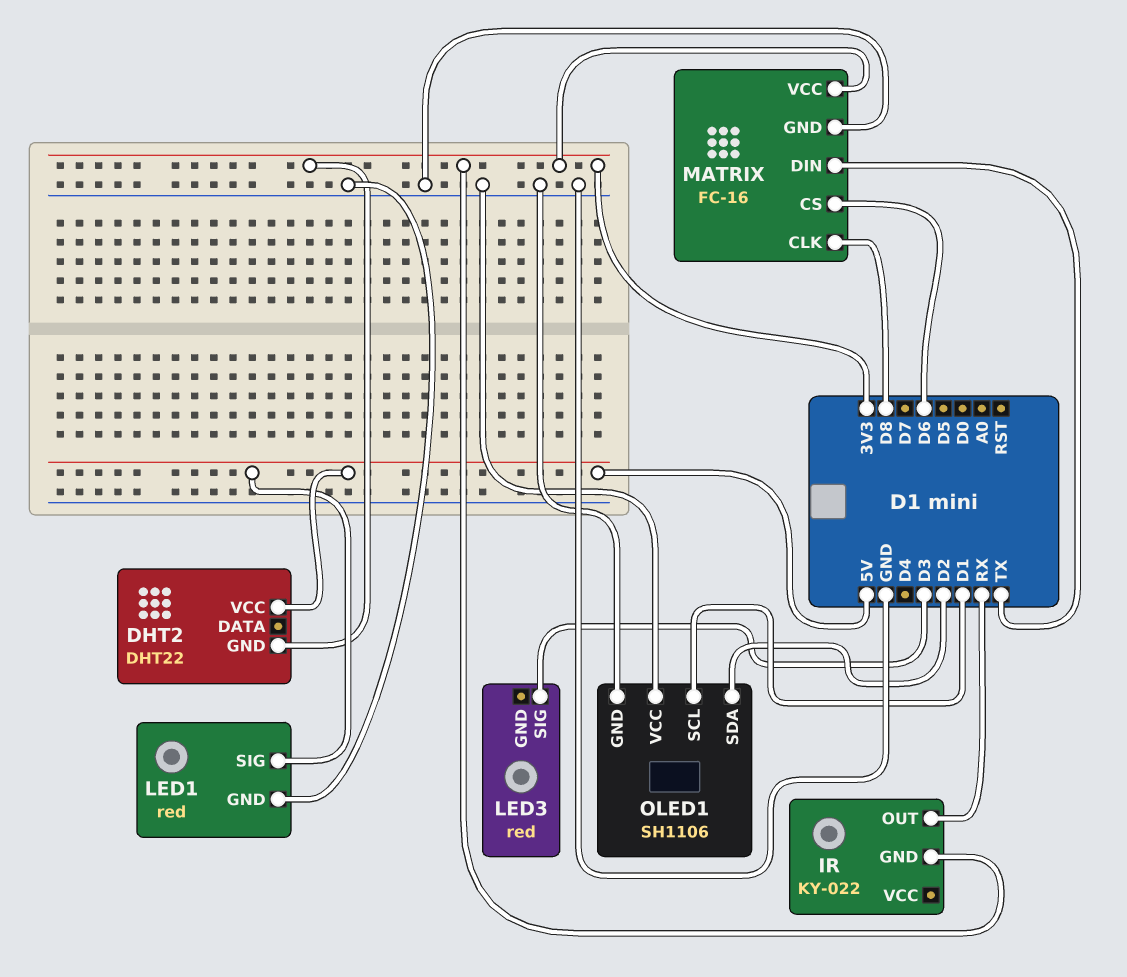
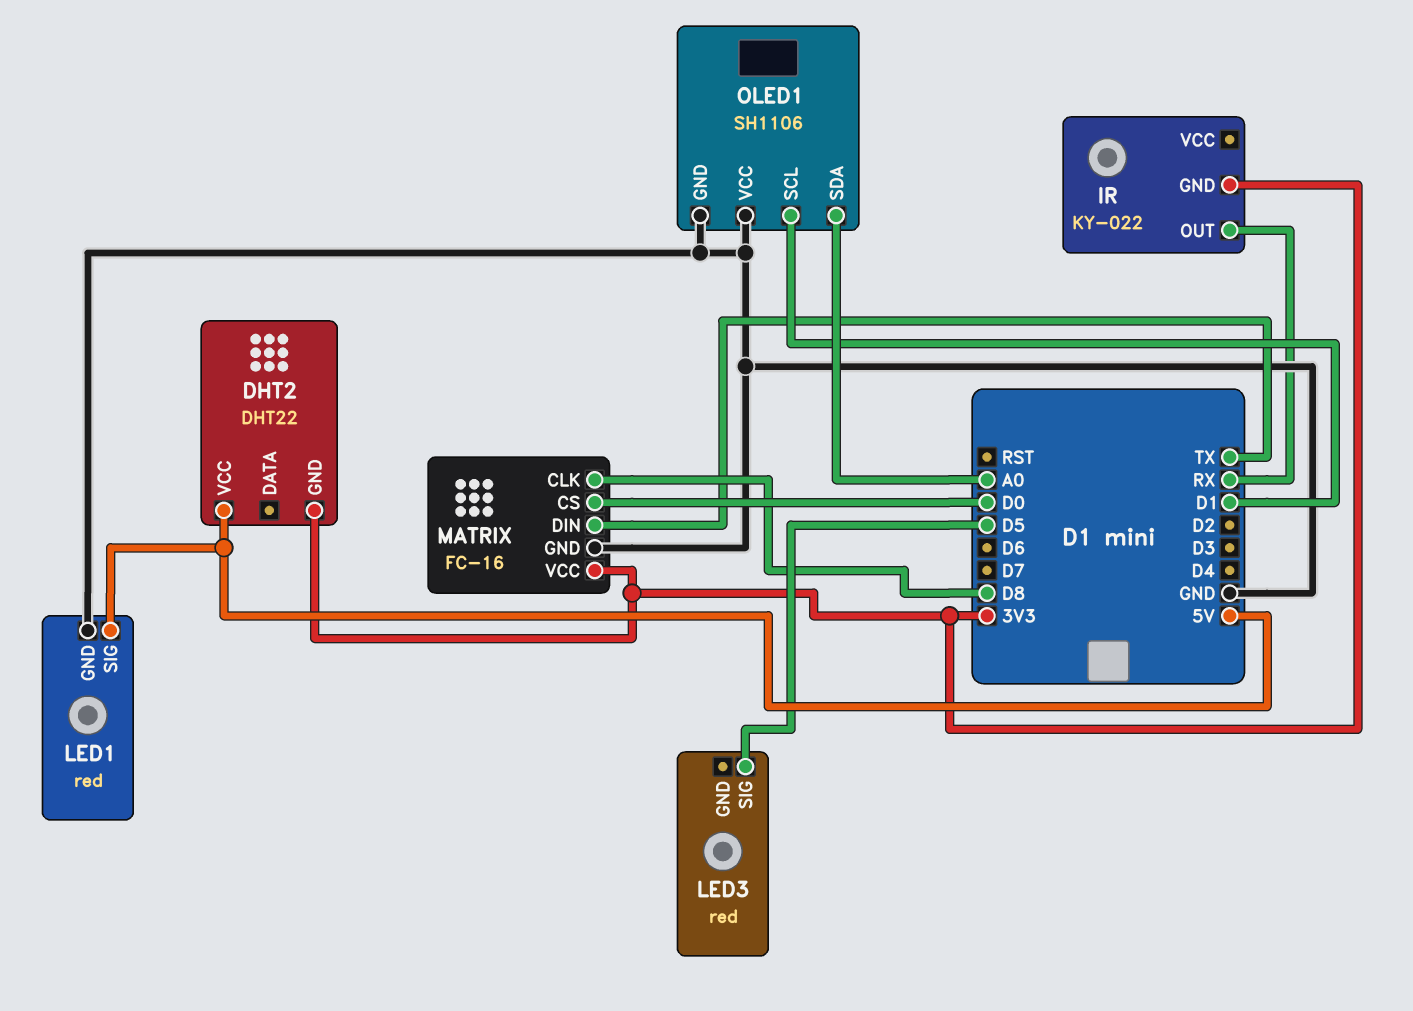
LED3 pin SIG: D3 -> D5
MATRIX pin CS: D6 -> D0
OLED1 pin SDA: D2 -> A0

